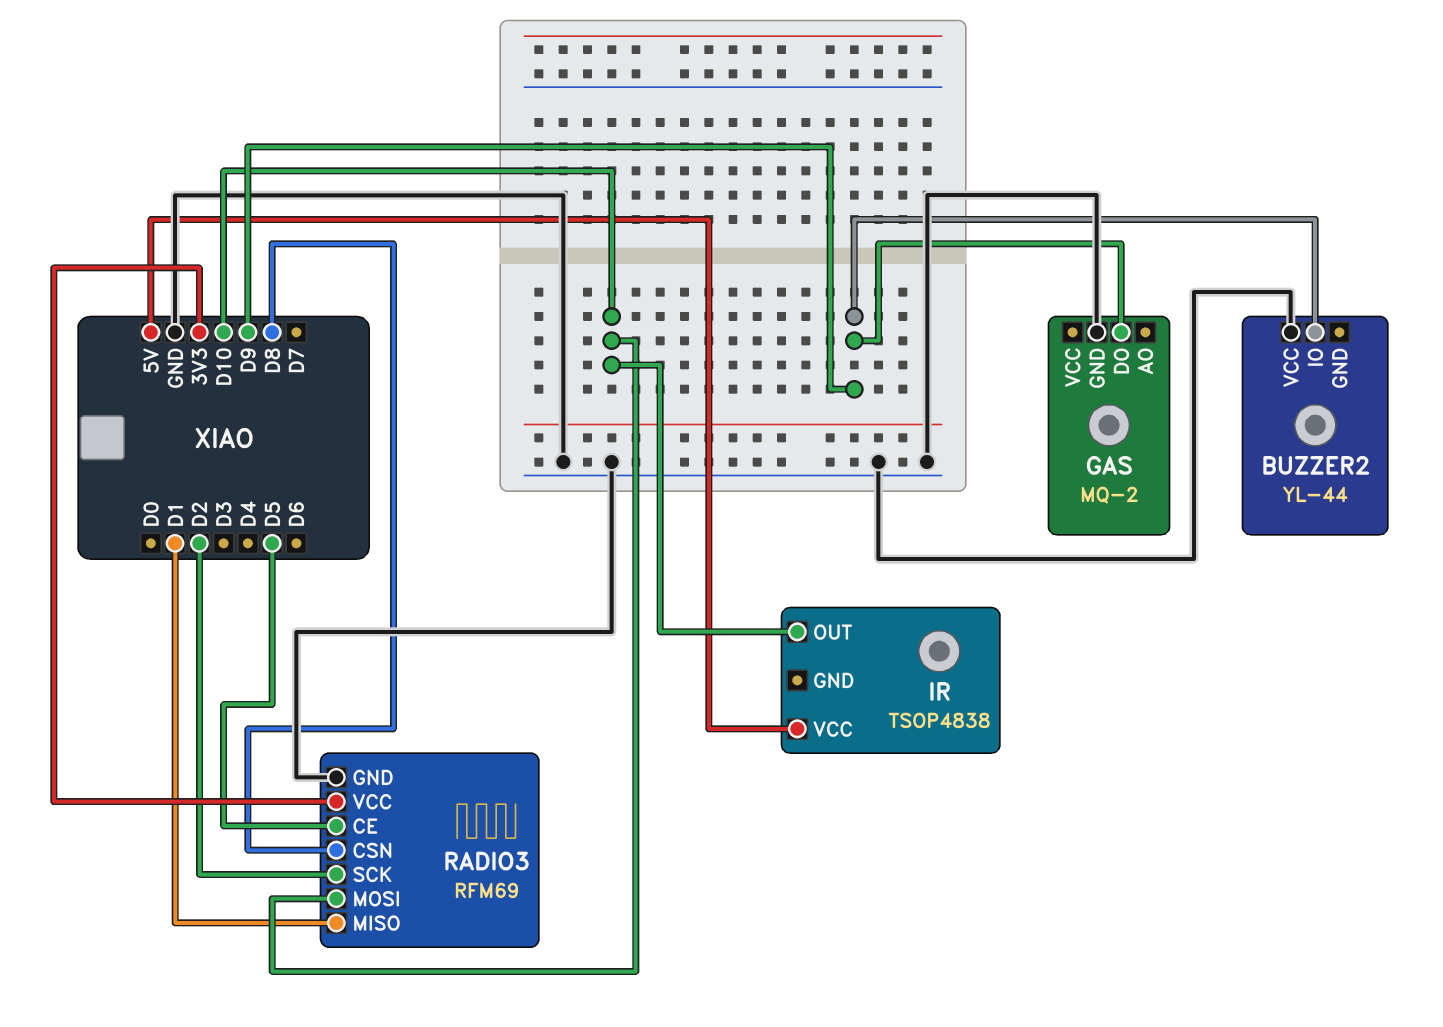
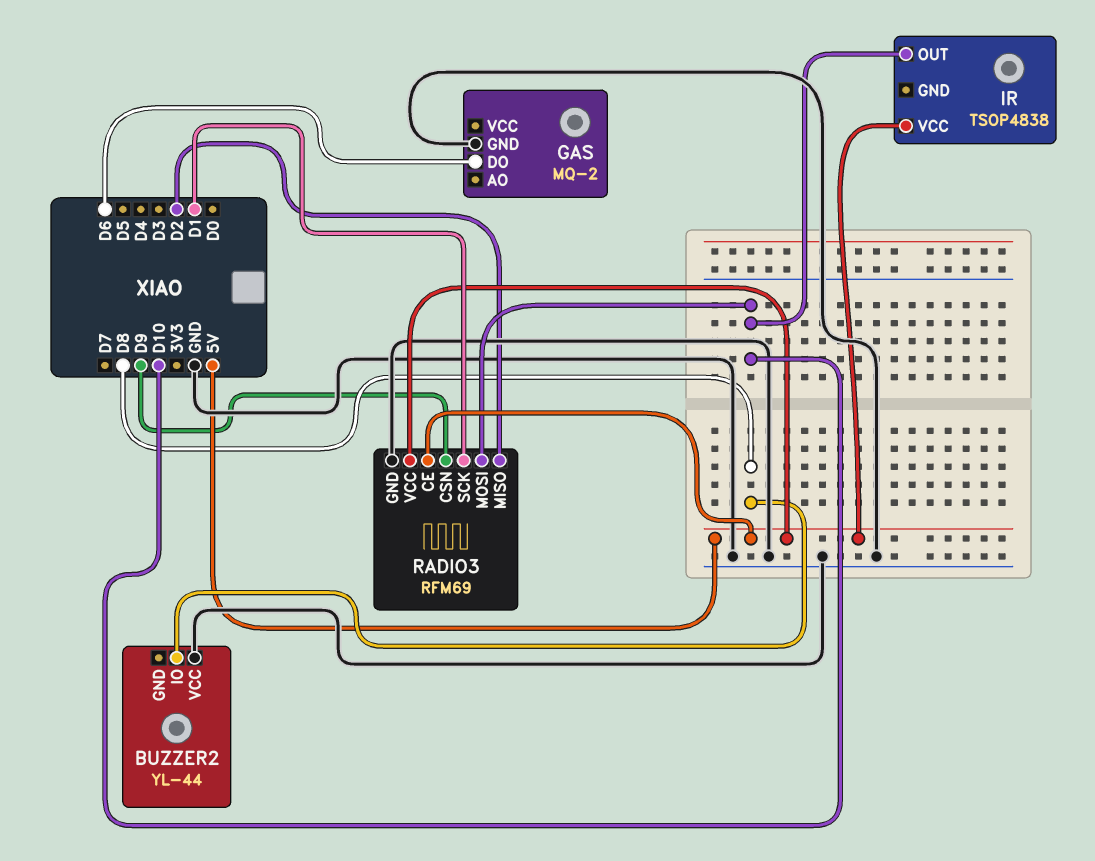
BUZZER2 pin IO: D9 -> D8
GAS pin DO: D9 -> D6
RADIO3 pin CE: D5 -> 5V
RADIO3 pin CSN: D8 -> D9
RADIO3 pin MISO: D1 -> D2
RADIO3 pin SCK: D2 -> D1
RADIO3 pin VCC: 3V3 -> 5V

